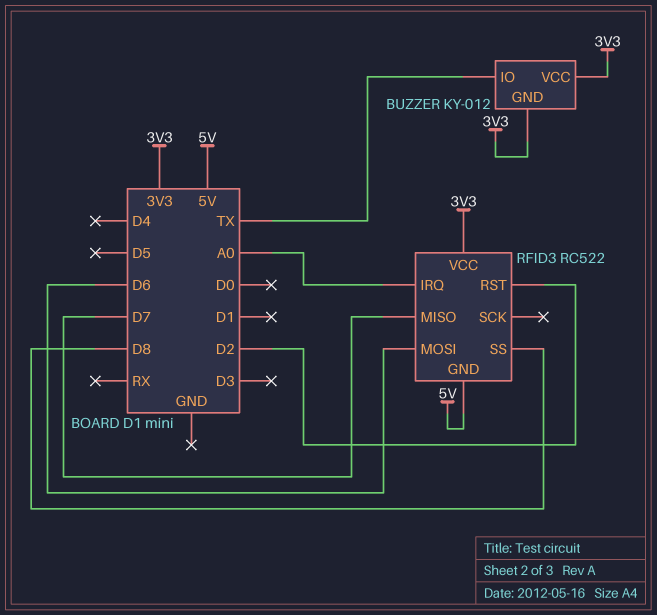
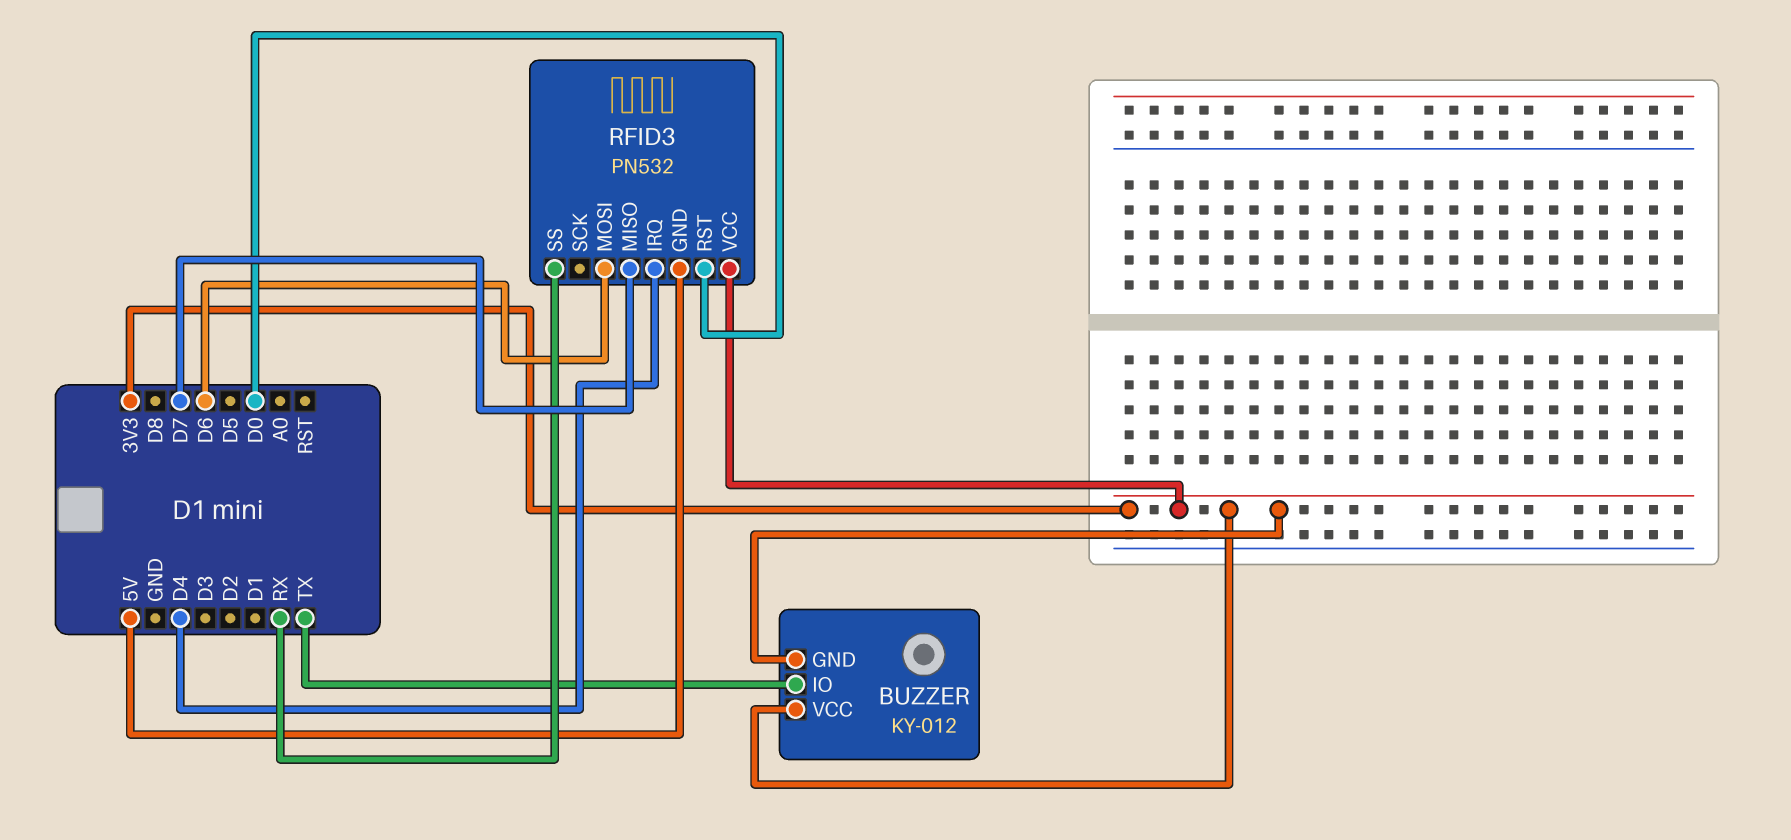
RFID3: RC522 -> PN532
RFID3 pin IRQ: A0 -> D4
RFID3 pin RST: D2 -> D0
RFID3 pin SS: D8 -> RX

